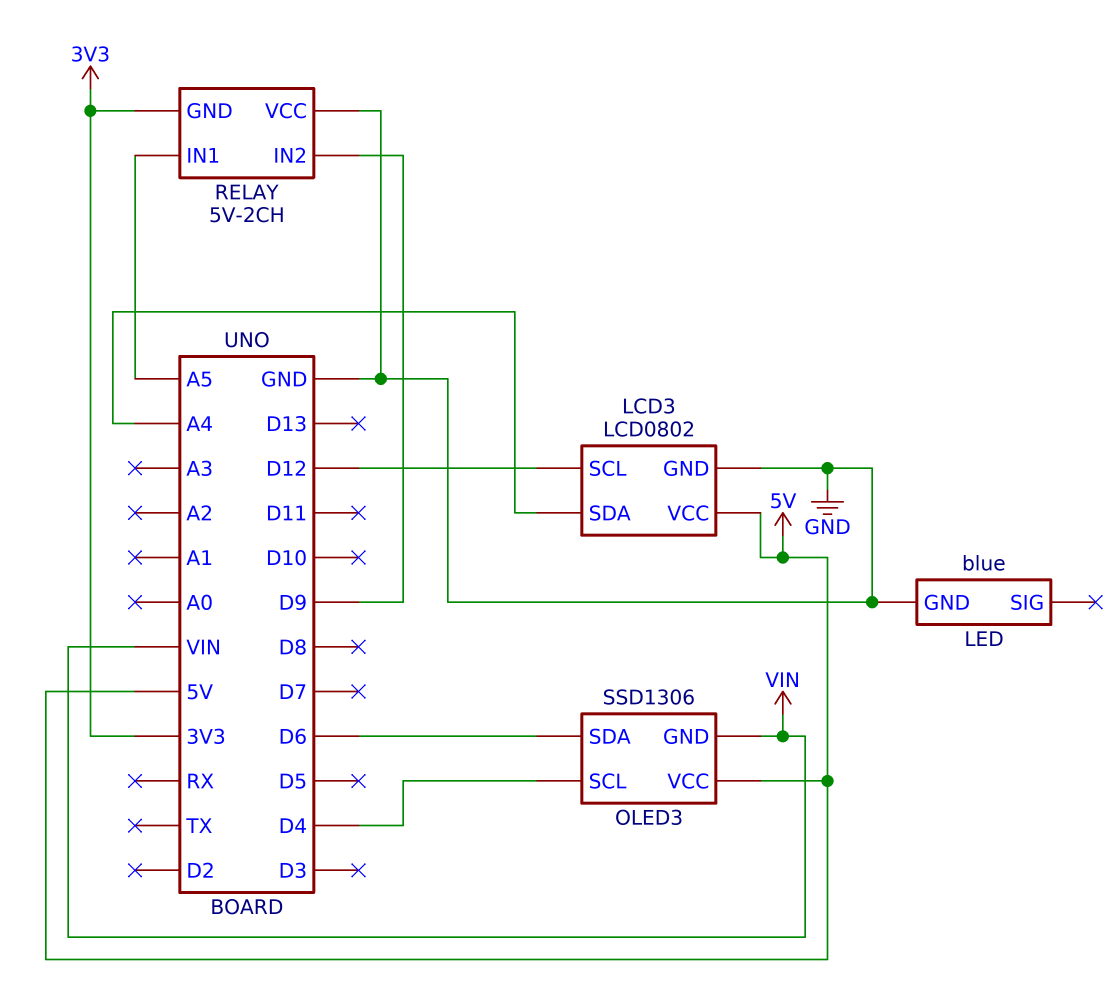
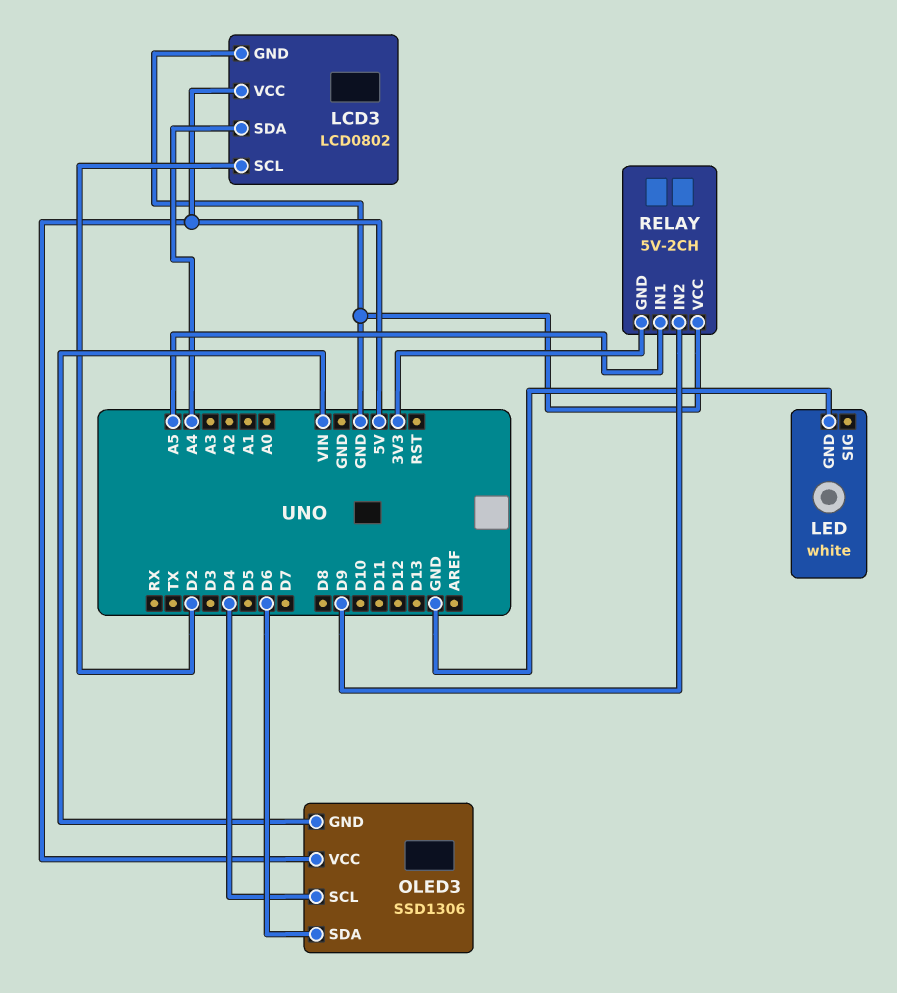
LCD3 pin SCL: D12 -> D2
LED: blue -> white

